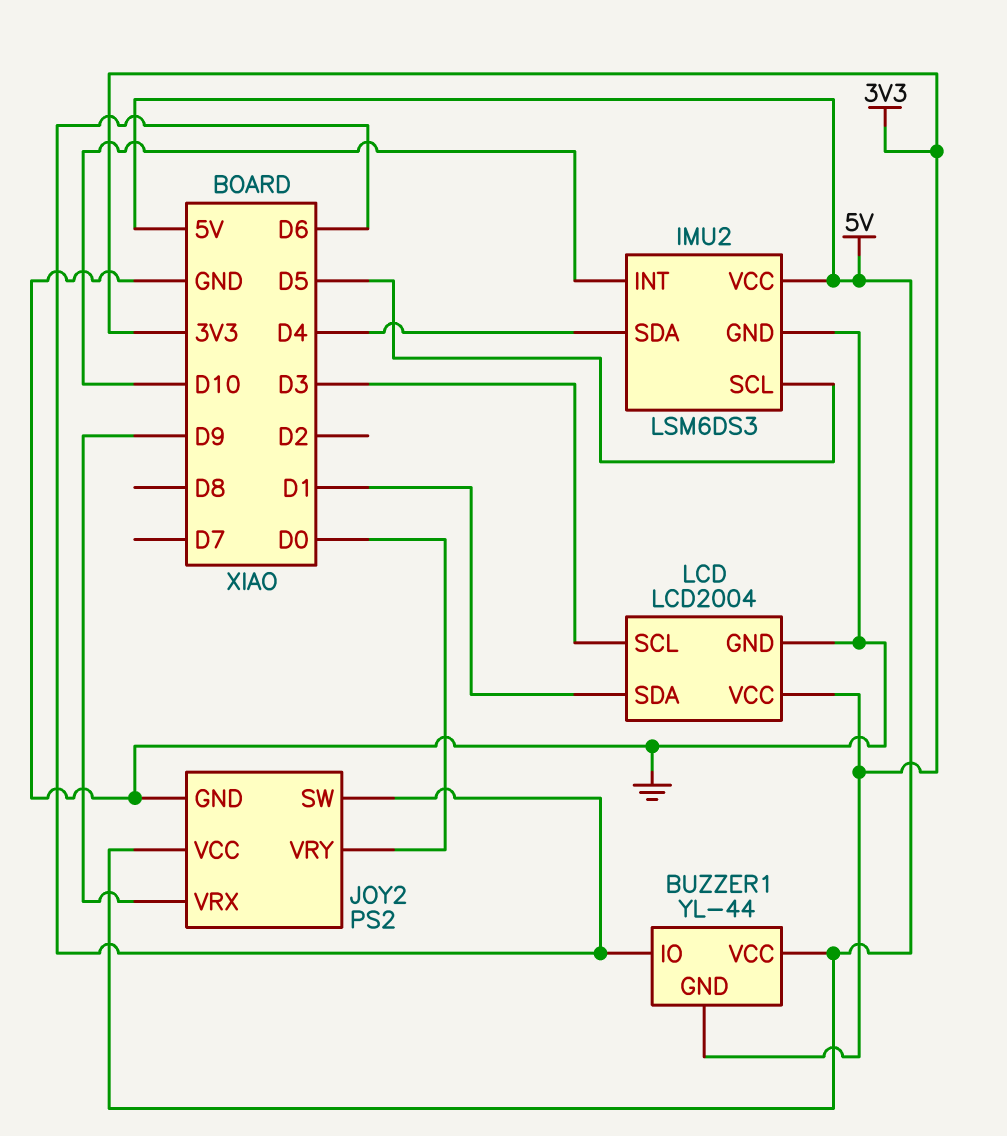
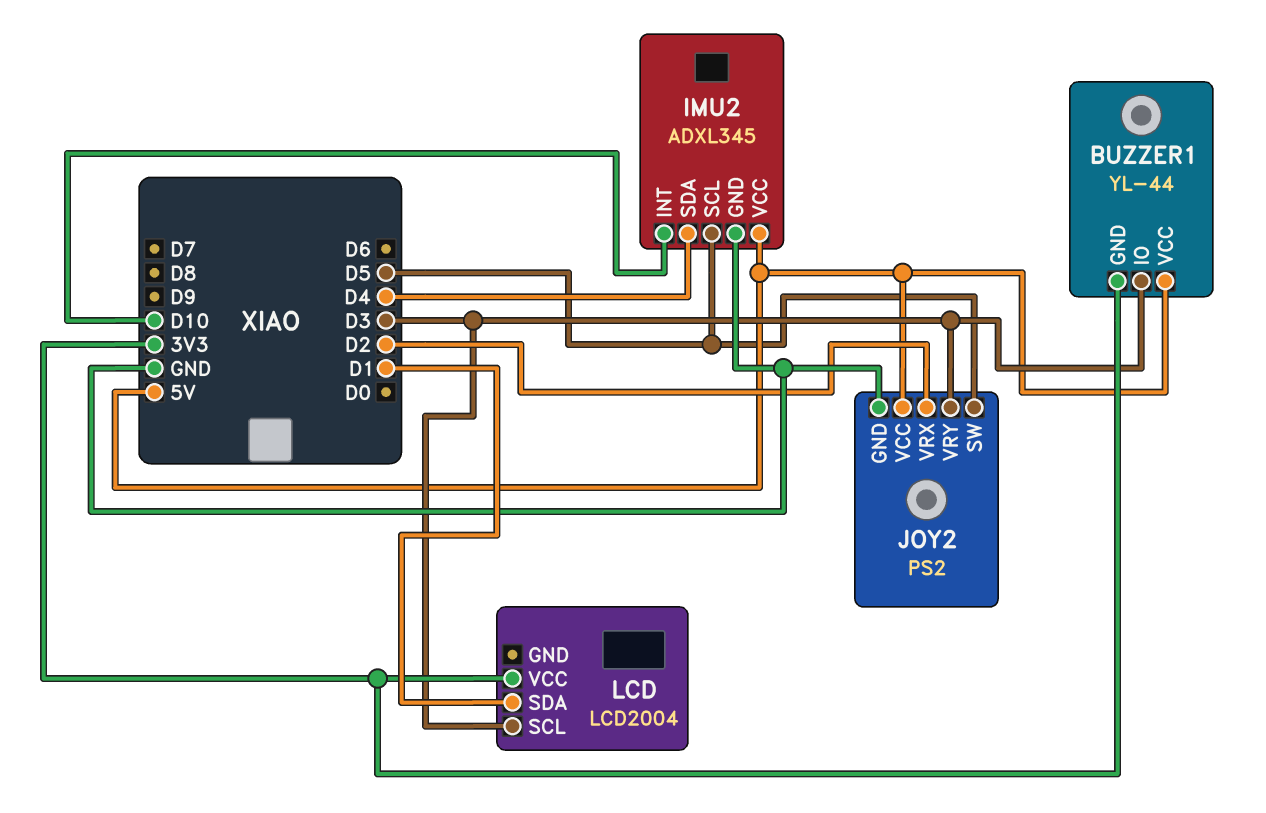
BUZZER1 pin IO: D6 -> D3
IMU2: LSM6DS3 -> ADXL345
JOY2 pin SW: D6 -> D5
JOY2 pin VRX: D9 -> D2
JOY2 pin VRY: D0 -> D3
LCD pin GND: GND -> none

